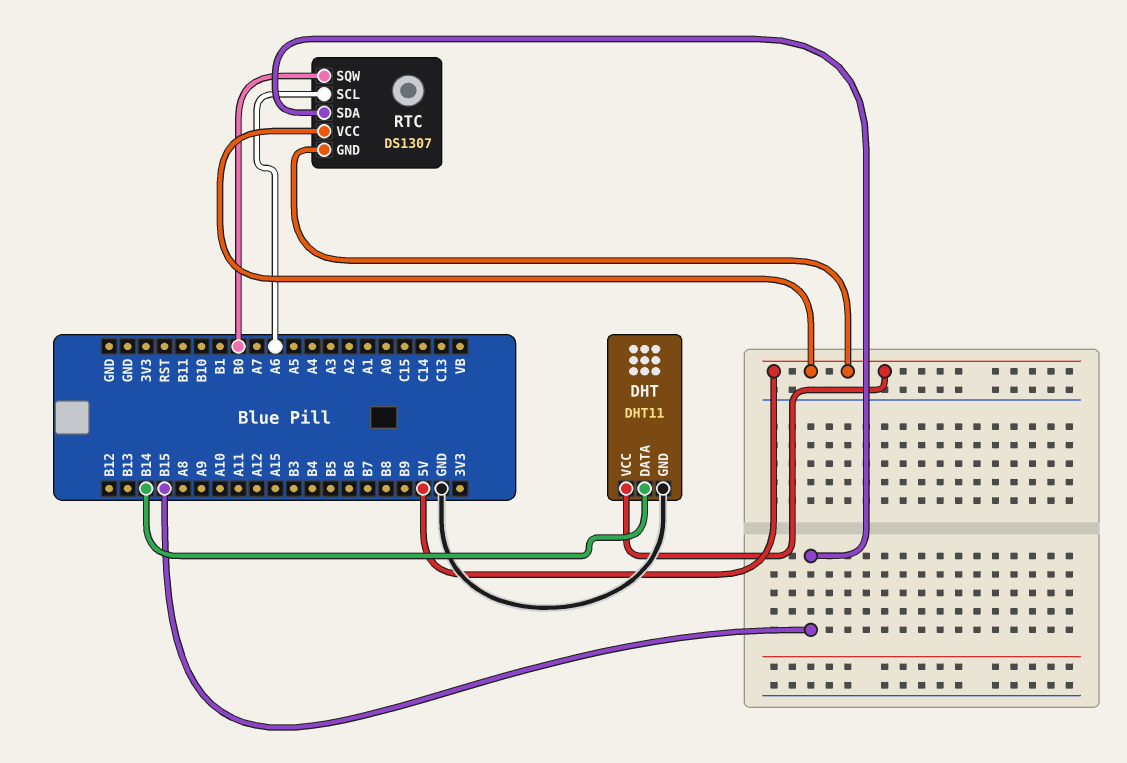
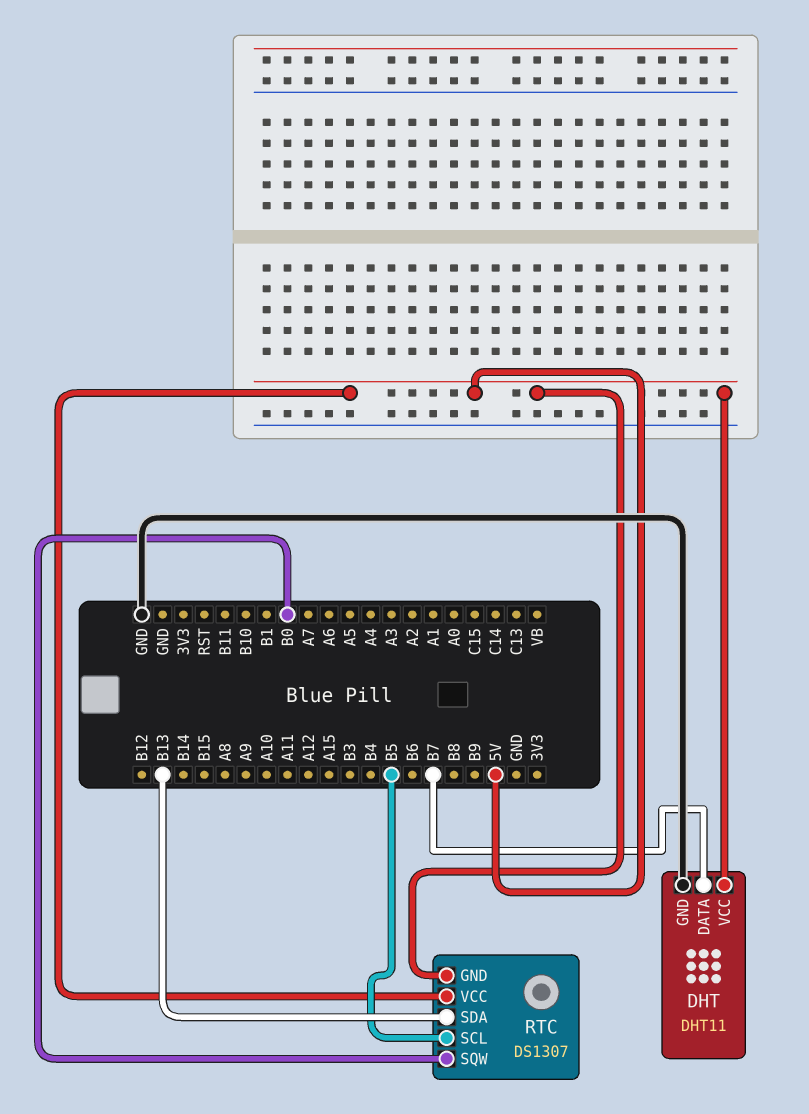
DHT pin DATA: B14 -> B7
RTC pin SCL: A6 -> B5
RTC pin SDA: B15 -> B13

